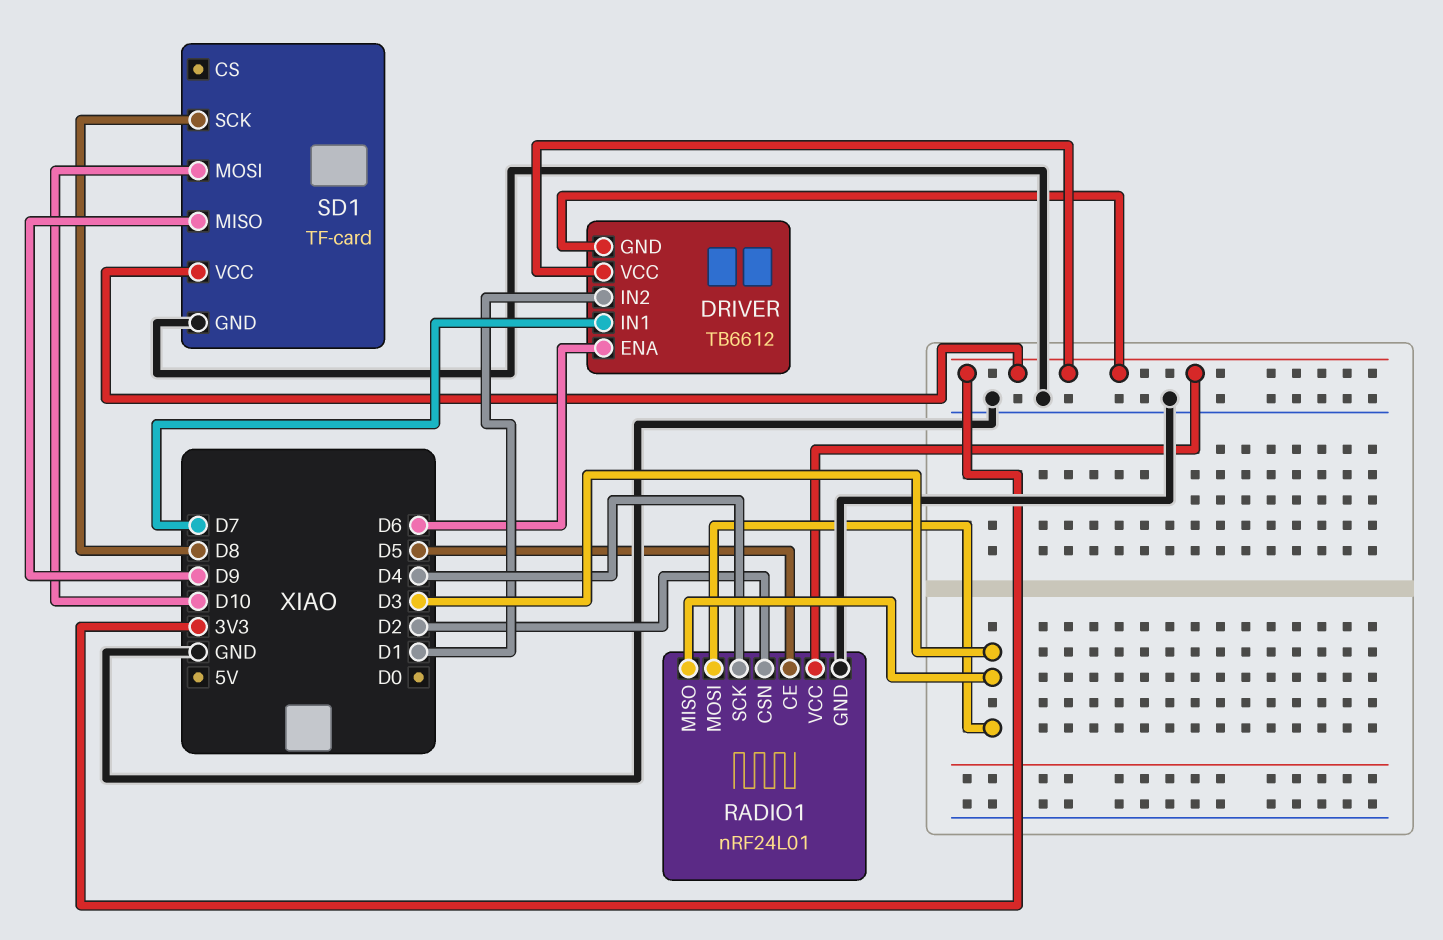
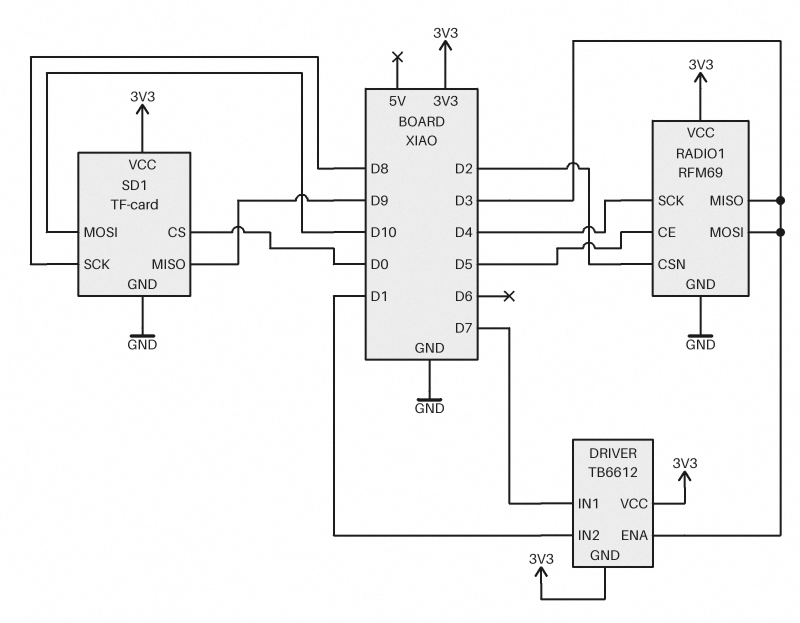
DRIVER pin ENA: D6 -> D3
RADIO1: nRF24L01 -> RFM69
SD1 pin CS: none -> D0

